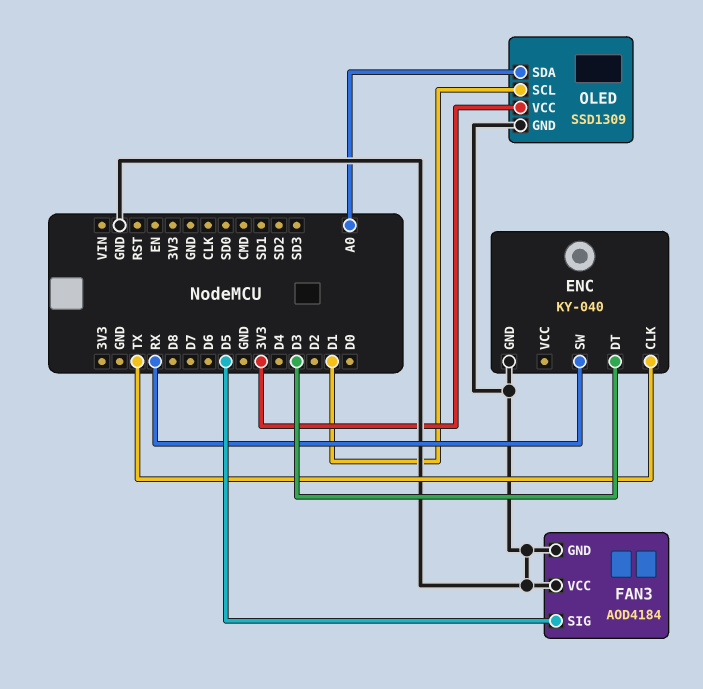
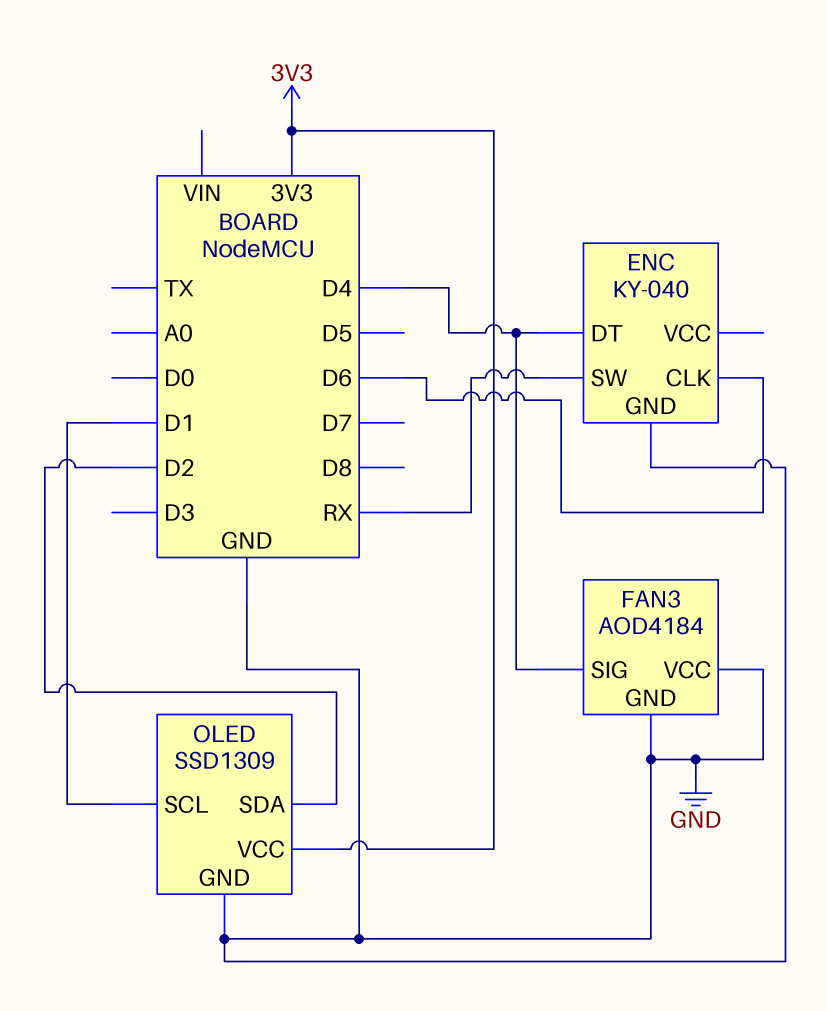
ENC pin CLK: TX -> D6
ENC pin DT: D3 -> D4
FAN3 pin SIG: D5 -> D4
OLED pin SDA: A0 -> D2

